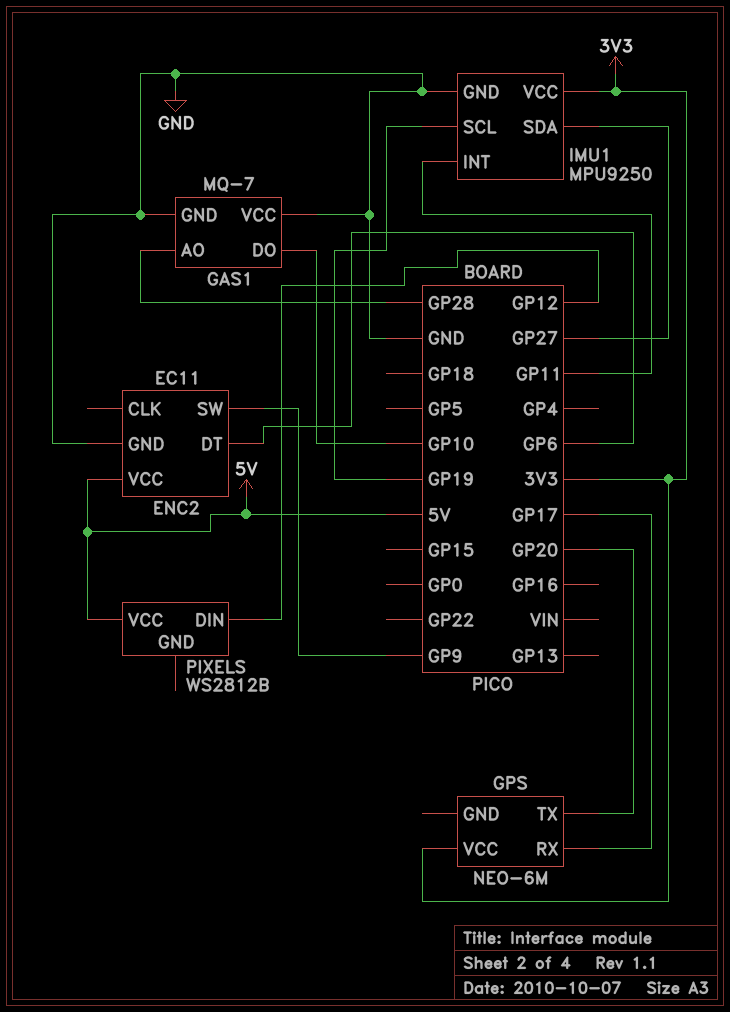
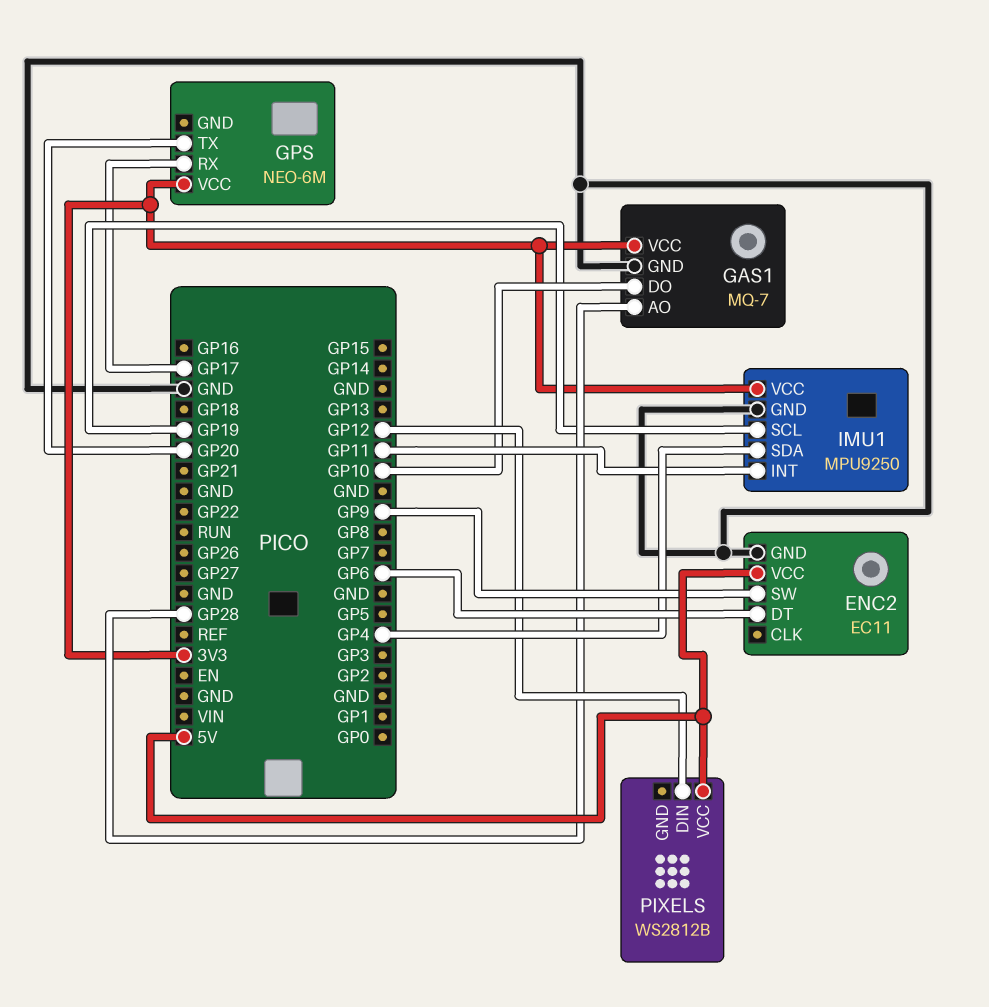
GAS1 pin VCC: GND -> 3V3
IMU1 pin SDA: GP27 -> GP4

